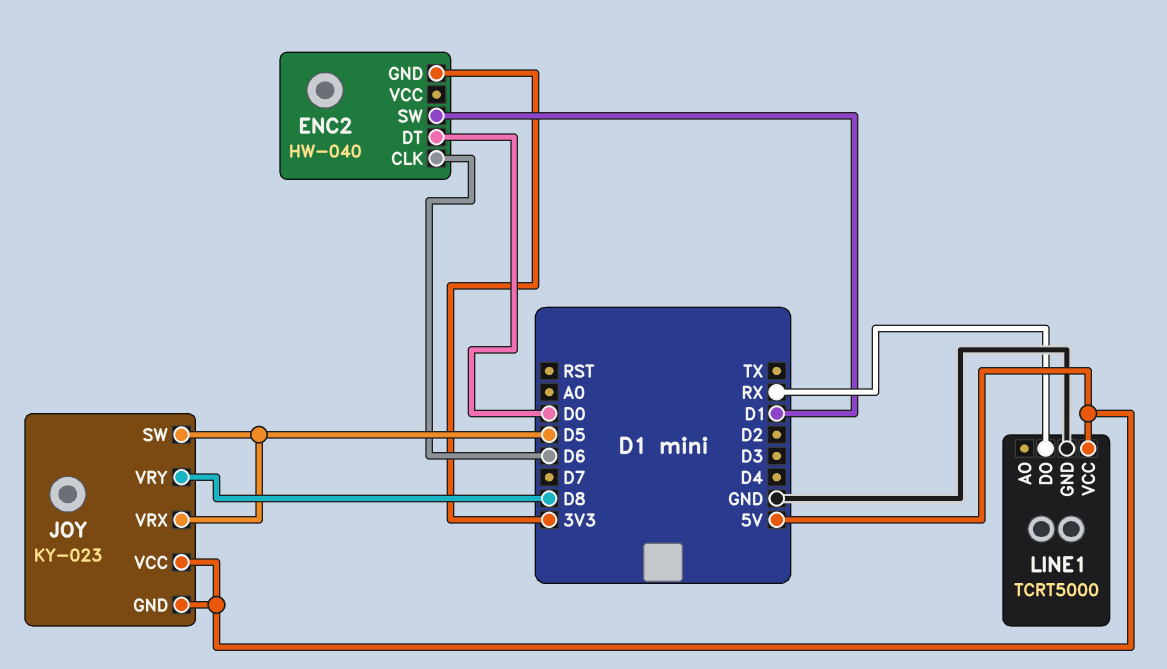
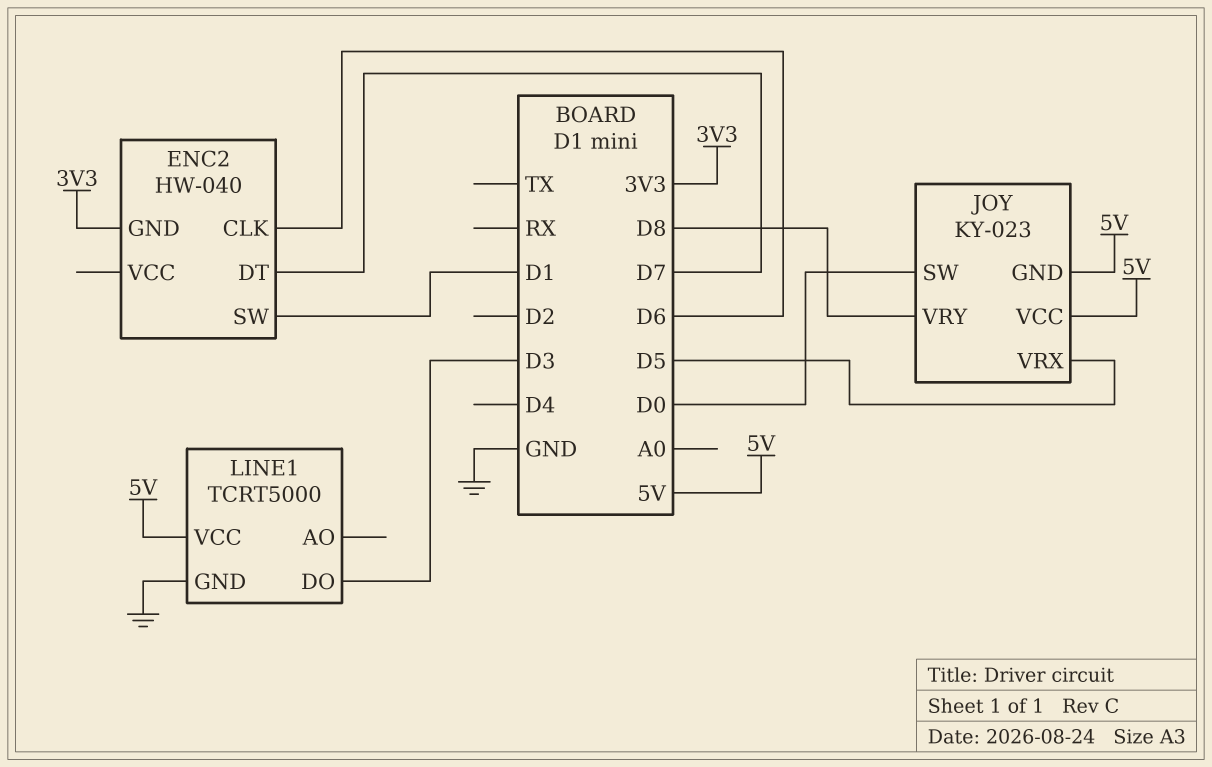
ENC2 pin DT: D0 -> D7
JOY pin SW: D5 -> D0
LINE1 pin DO: RX -> D3

